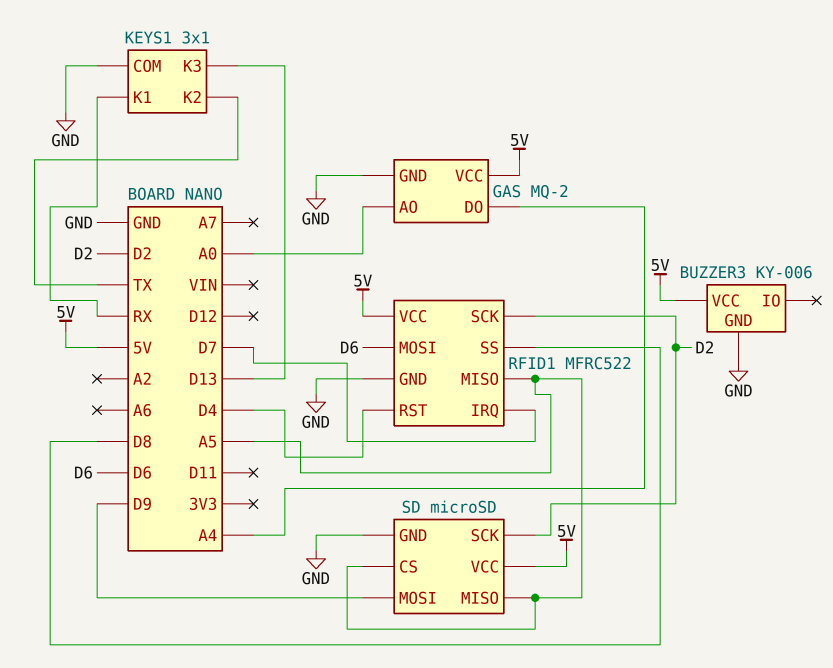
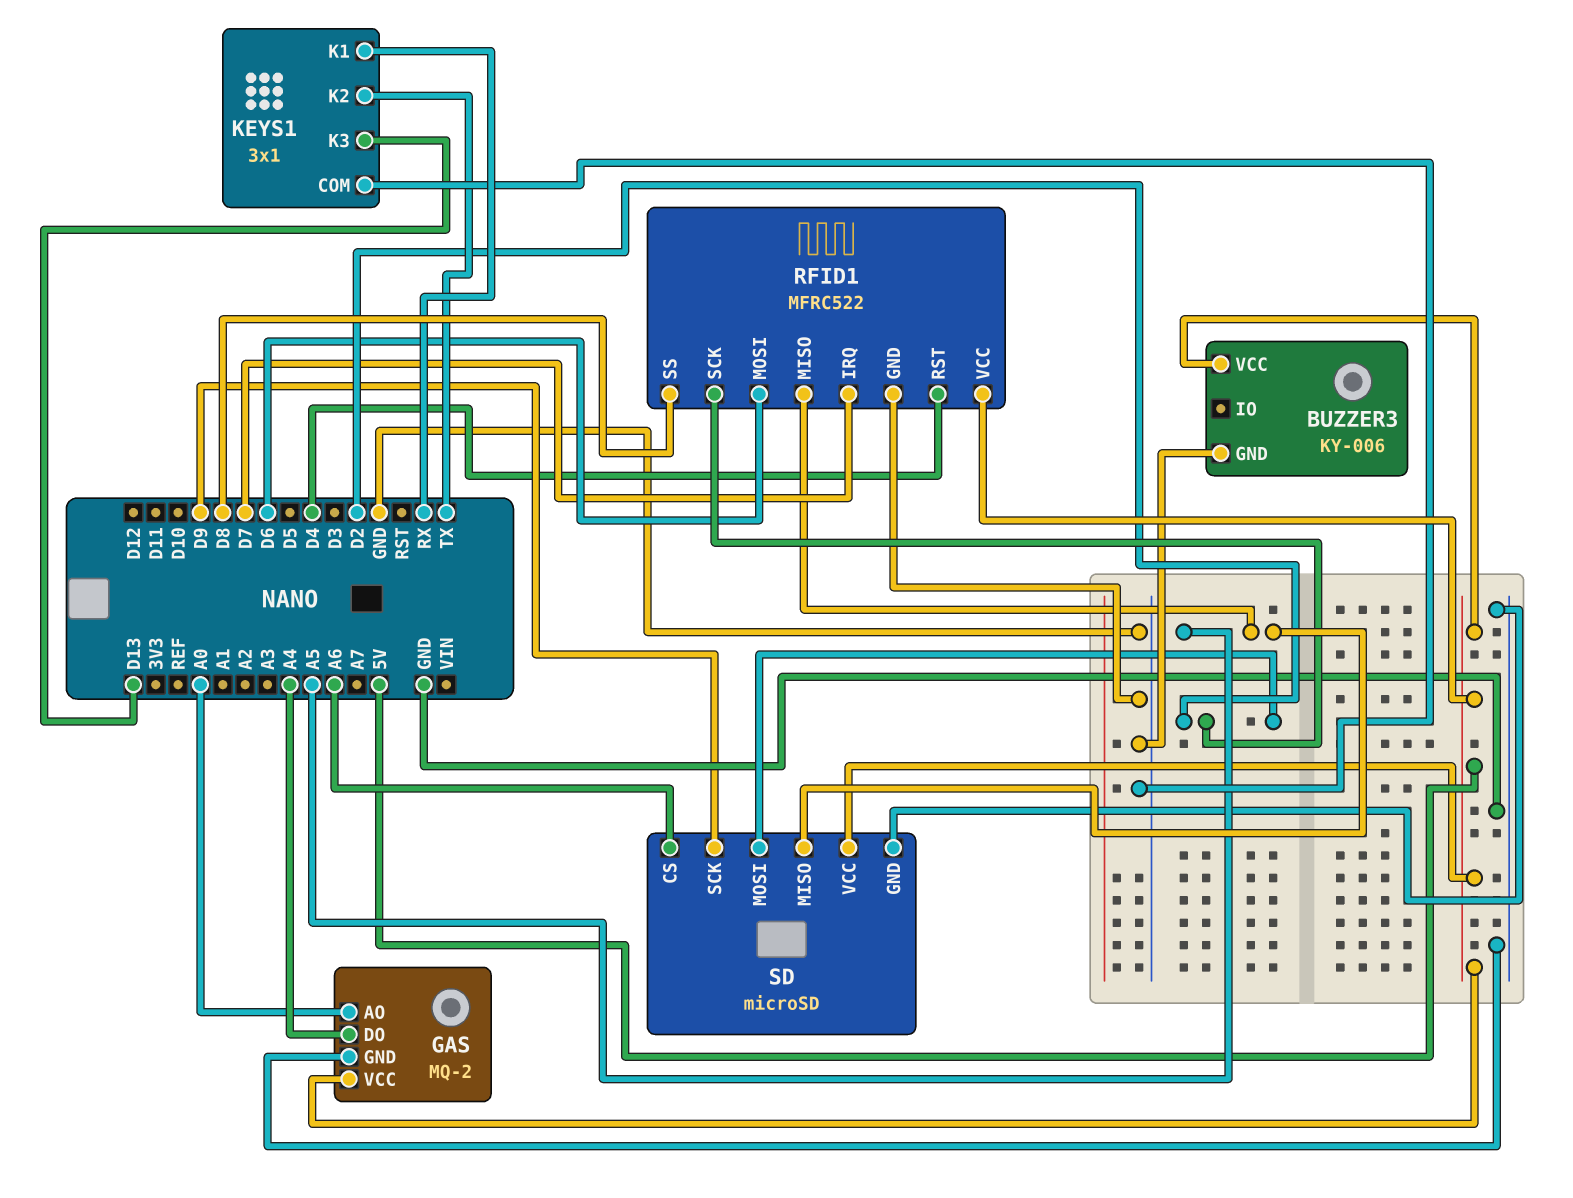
SD pin CS: A5 -> A6
SD pin MOSI: D9 -> D2
SD pin SCK: D2 -> D9

